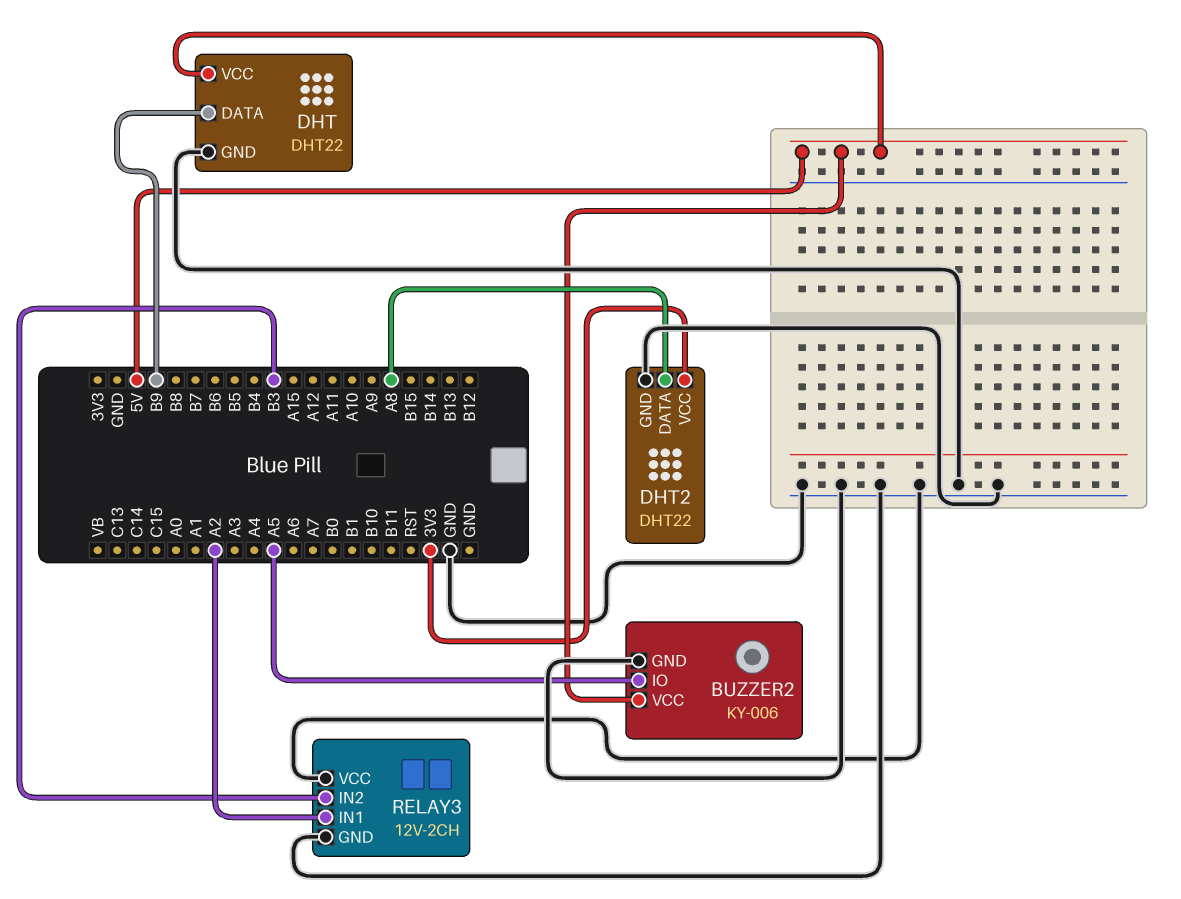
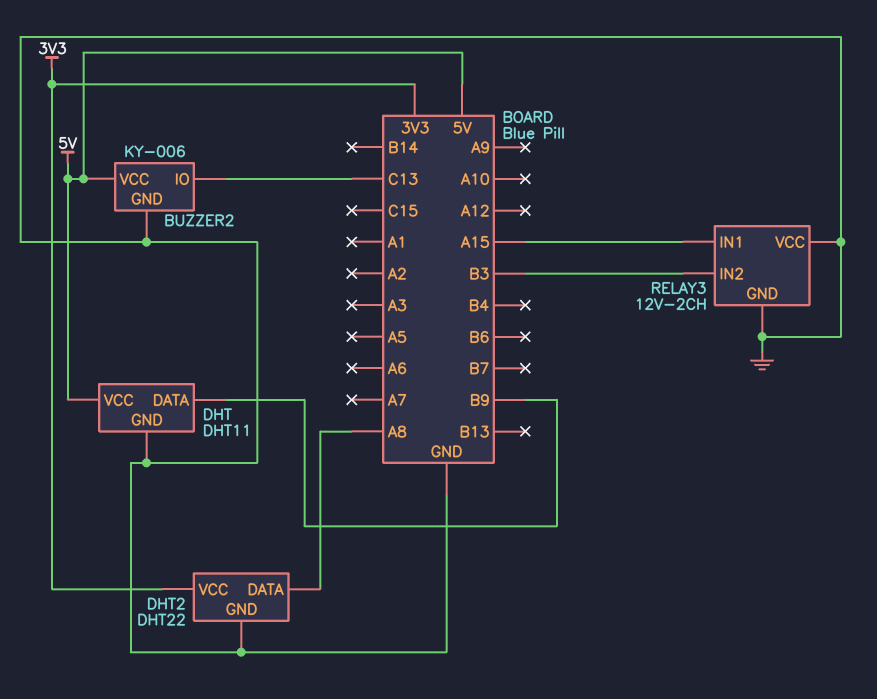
BUZZER2 pin IO: A5 -> C13
DHT: DHT22 -> DHT11
RELAY3 pin IN1: A2 -> A15

